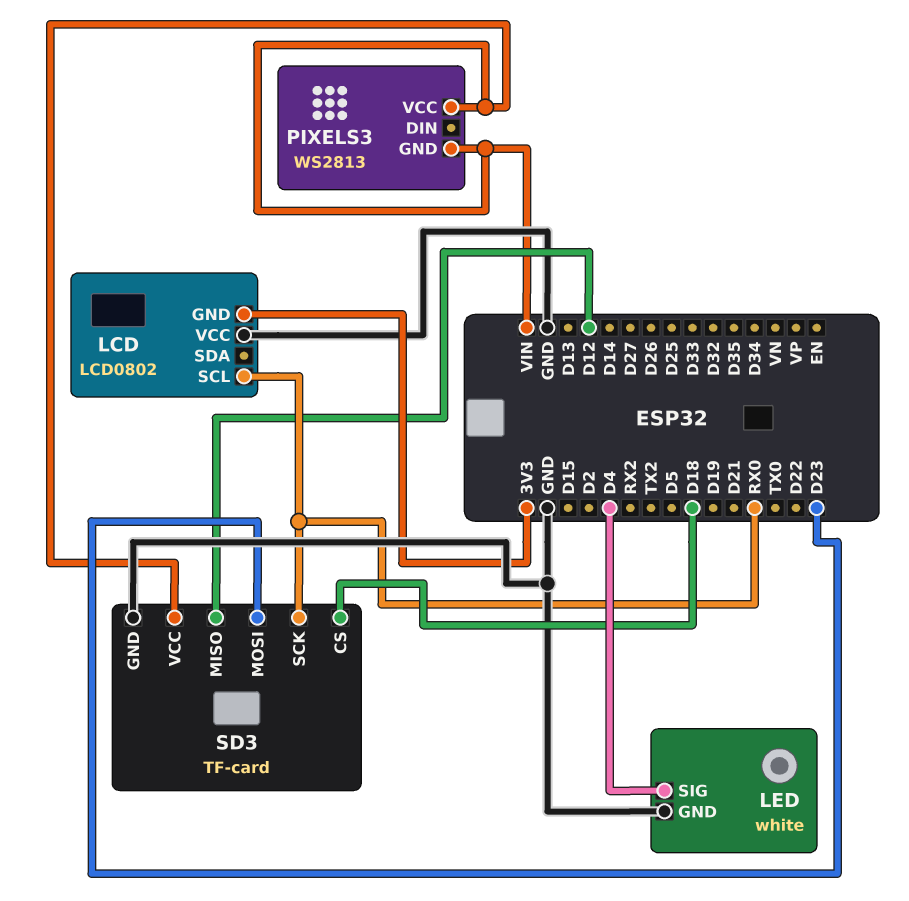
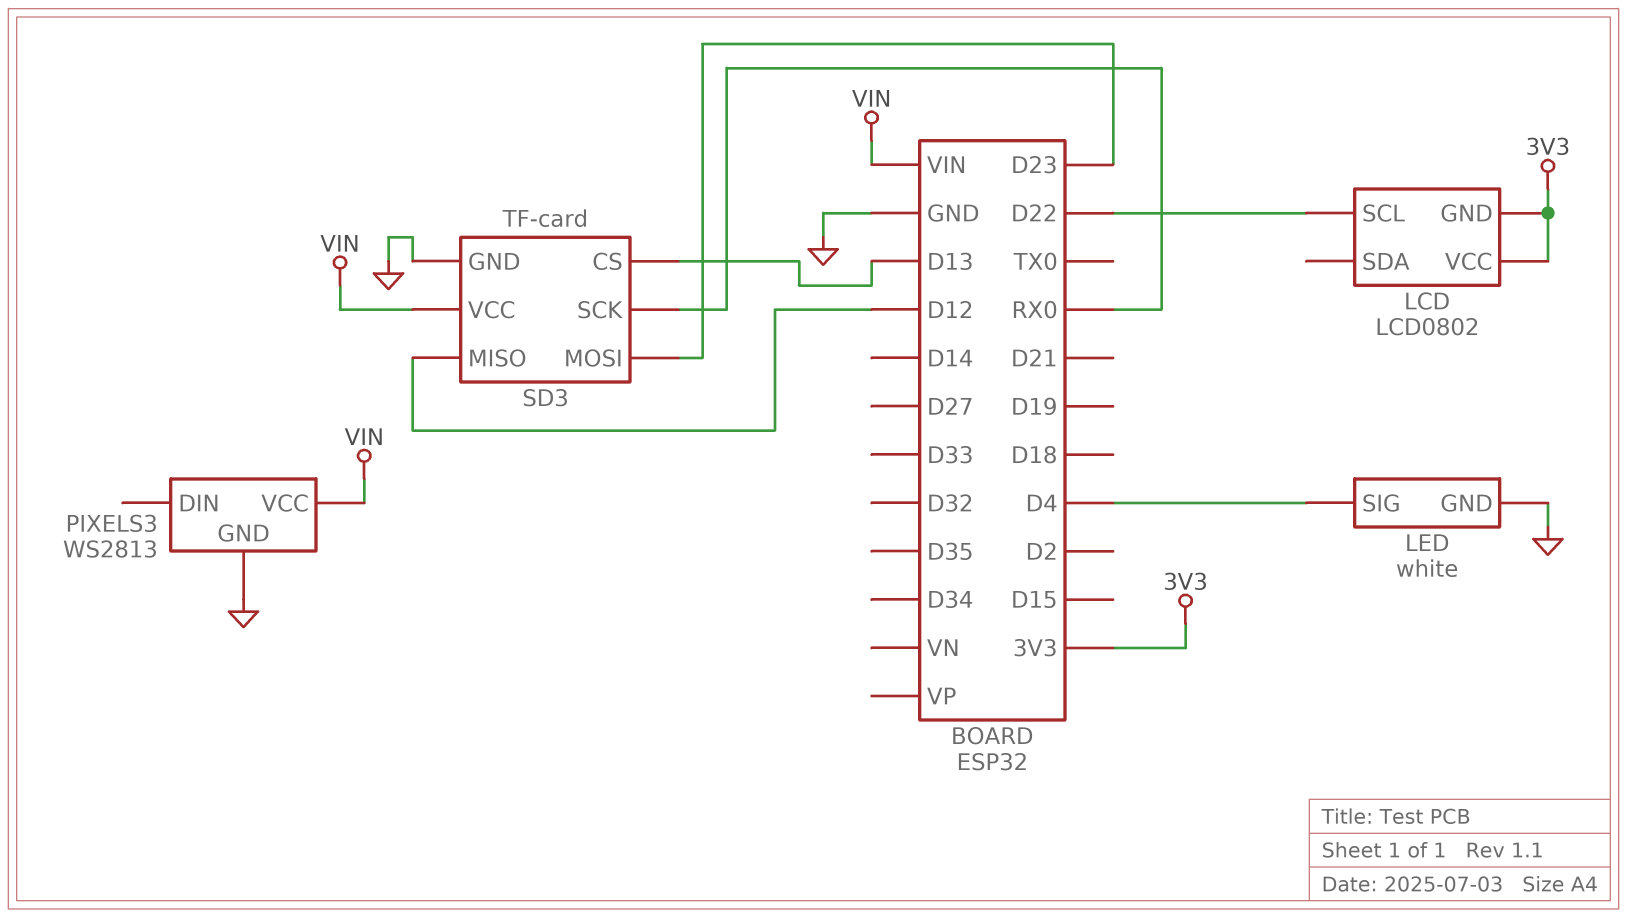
LCD pin SCL: RX0 -> D22
LCD pin VCC: GND -> 3V3
PIXELS3 pin GND: VIN -> GND
SD3 pin CS: D18 -> D13

